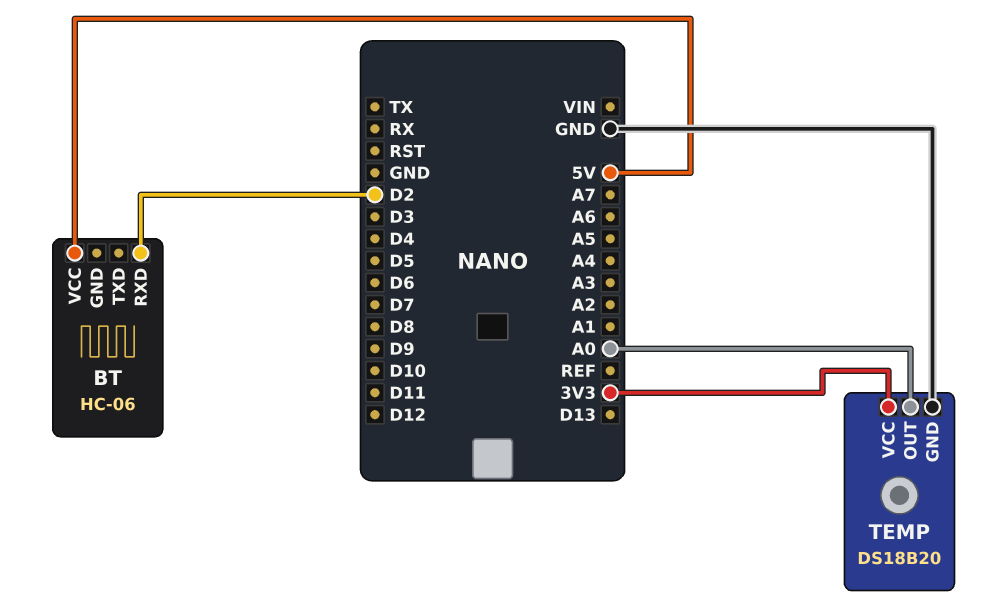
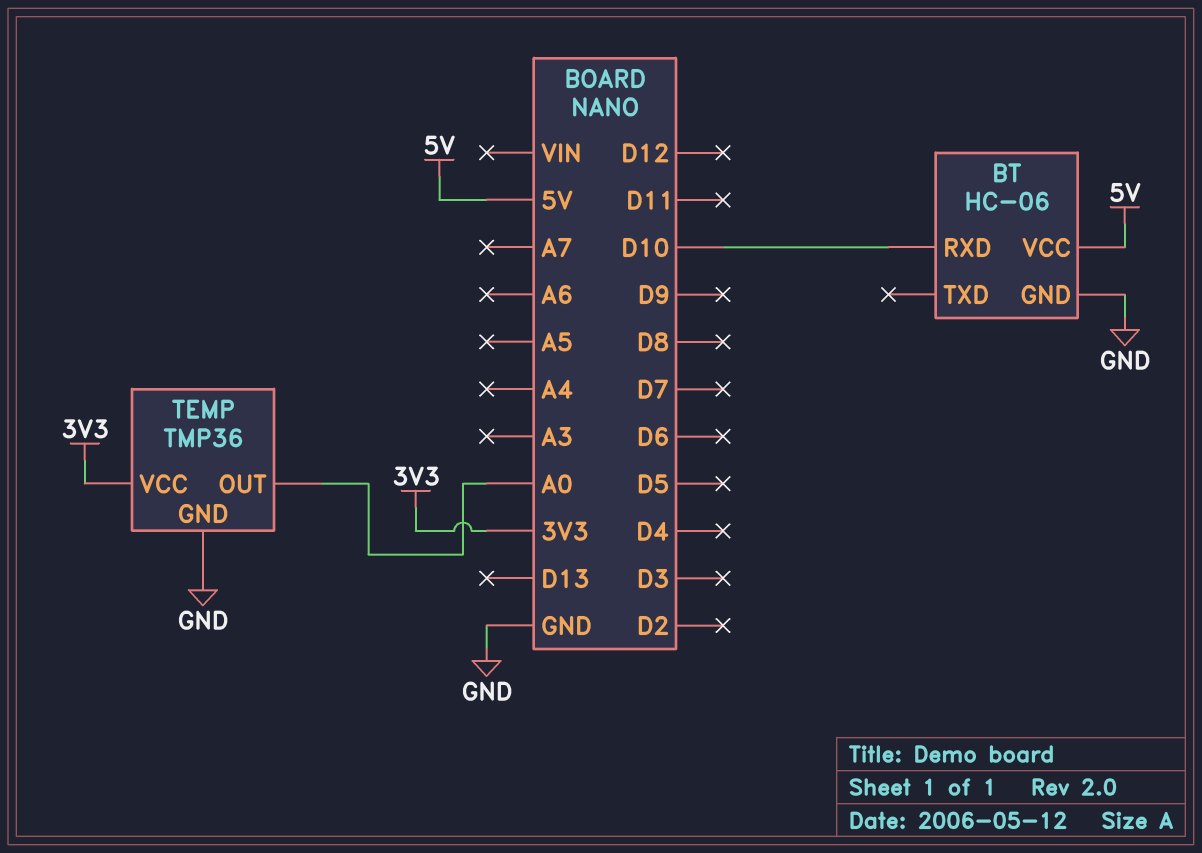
BT pin GND: none -> GND
BT pin RXD: D2 -> D10
TEMP: DS18B20 -> TMP36

